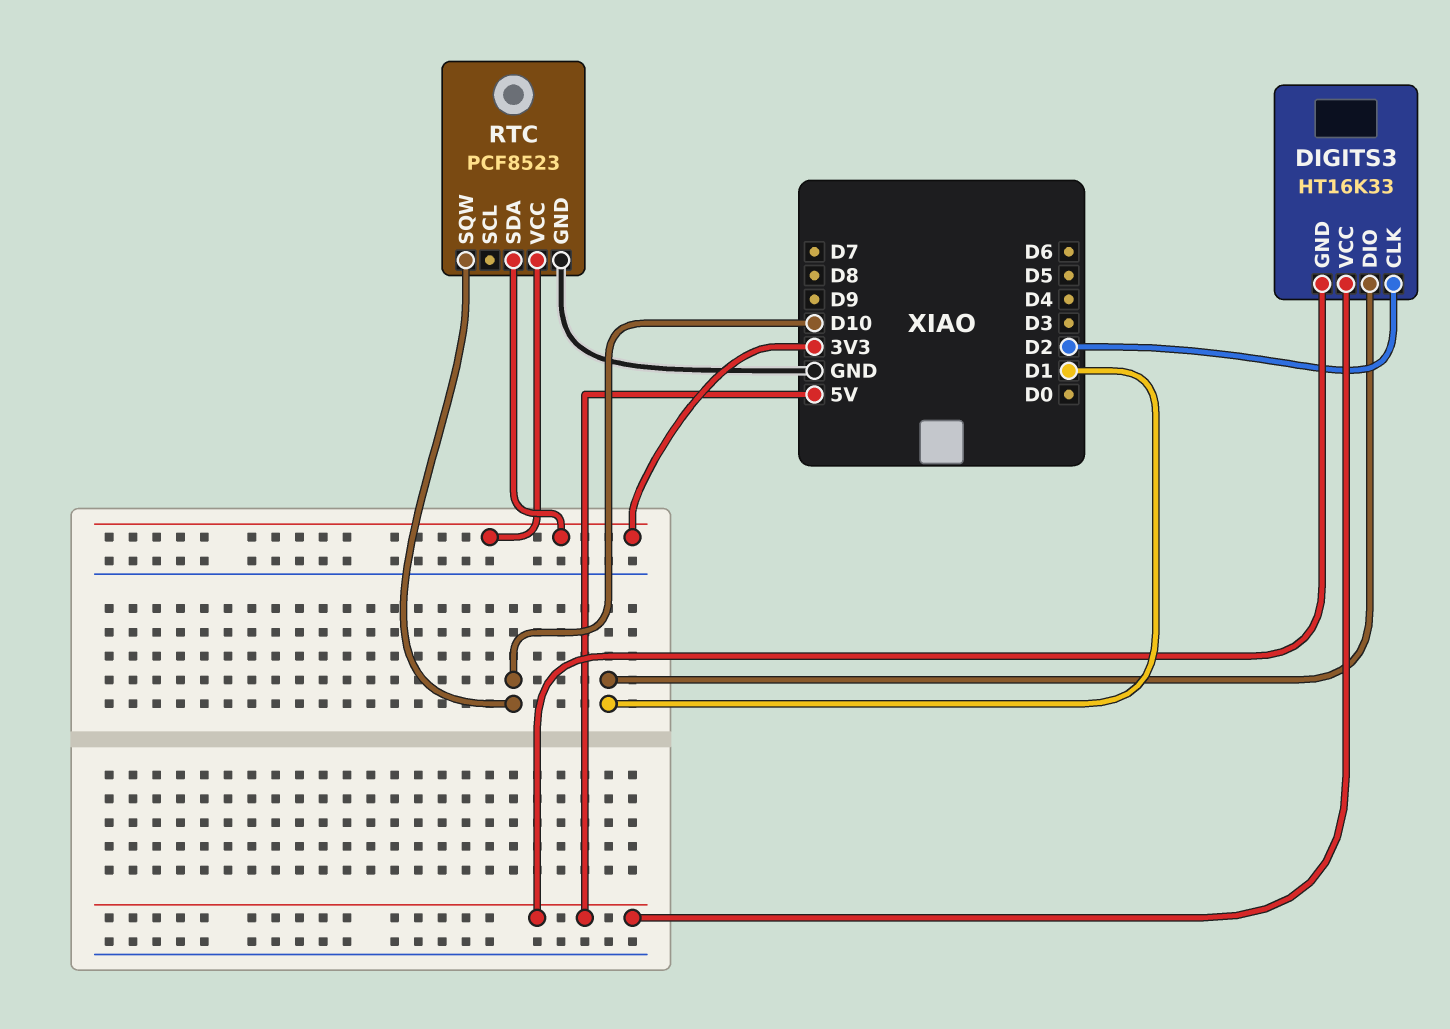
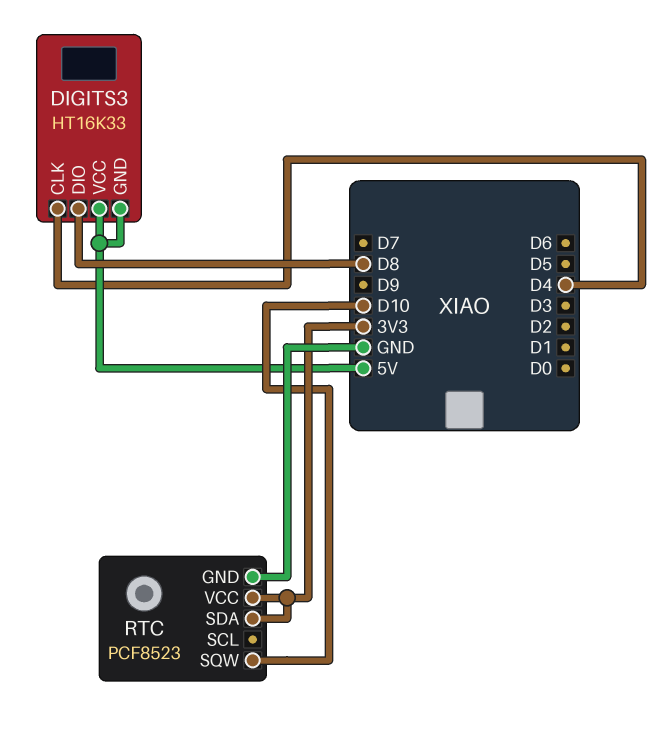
DIGITS3 pin CLK: D2 -> D4
DIGITS3 pin DIO: D1 -> D8

